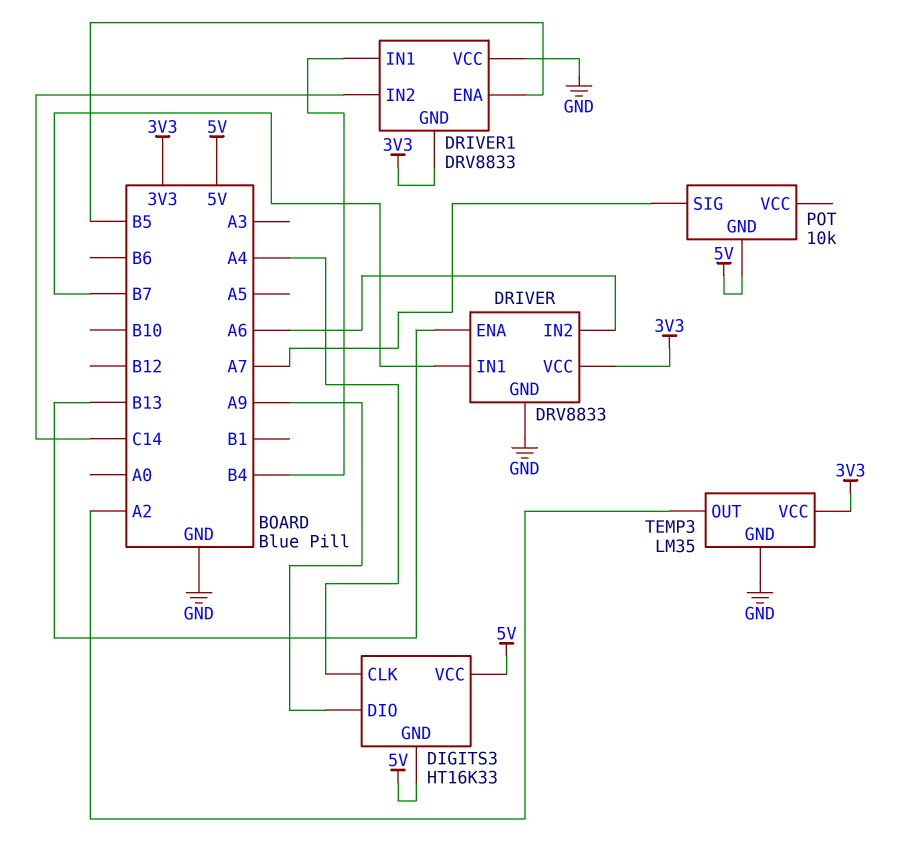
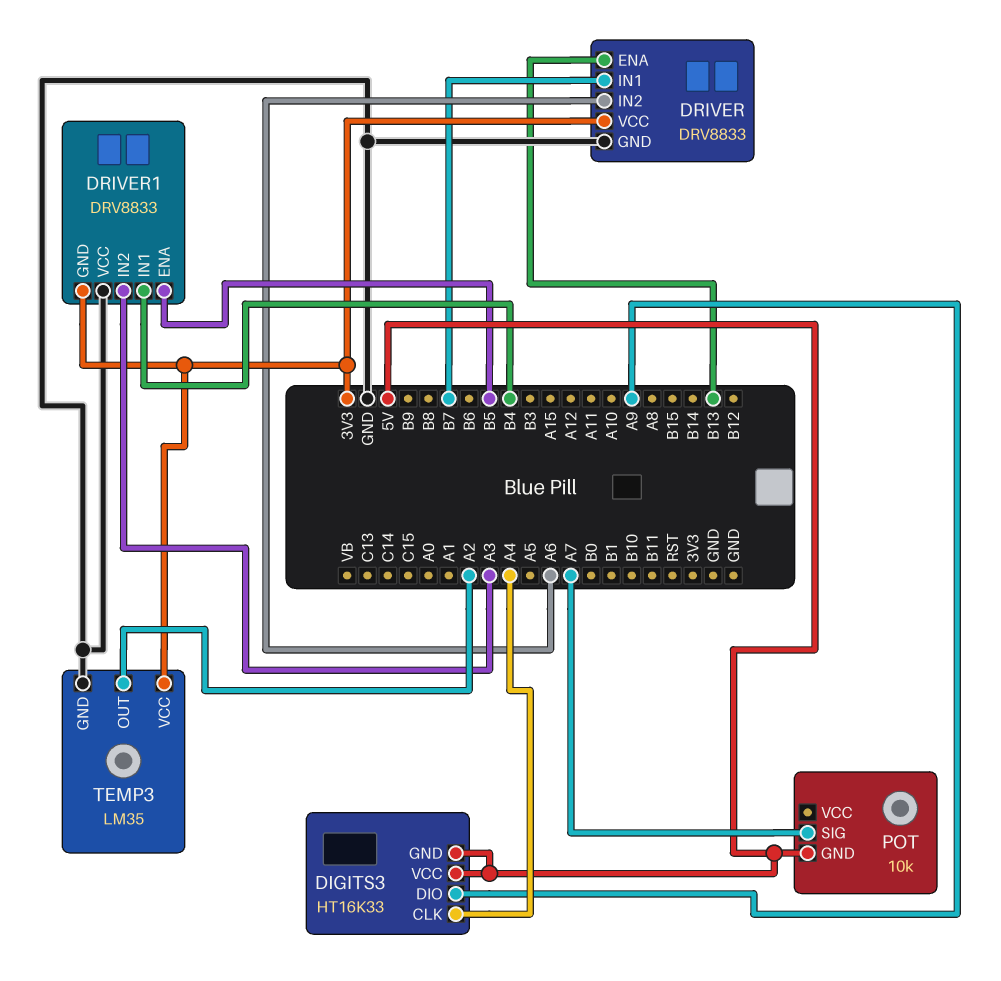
DRIVER1 pin IN2: C14 -> A3

